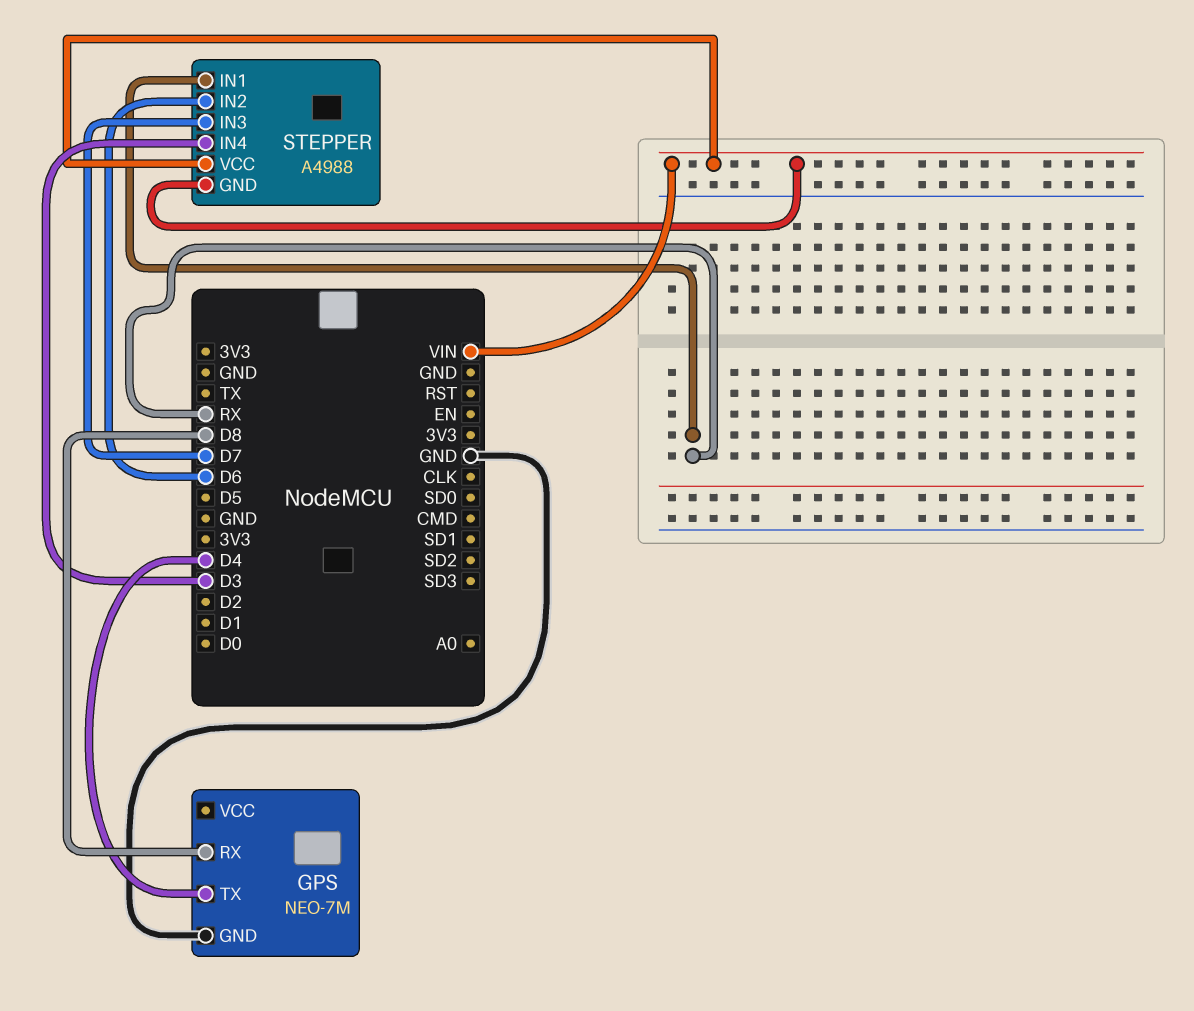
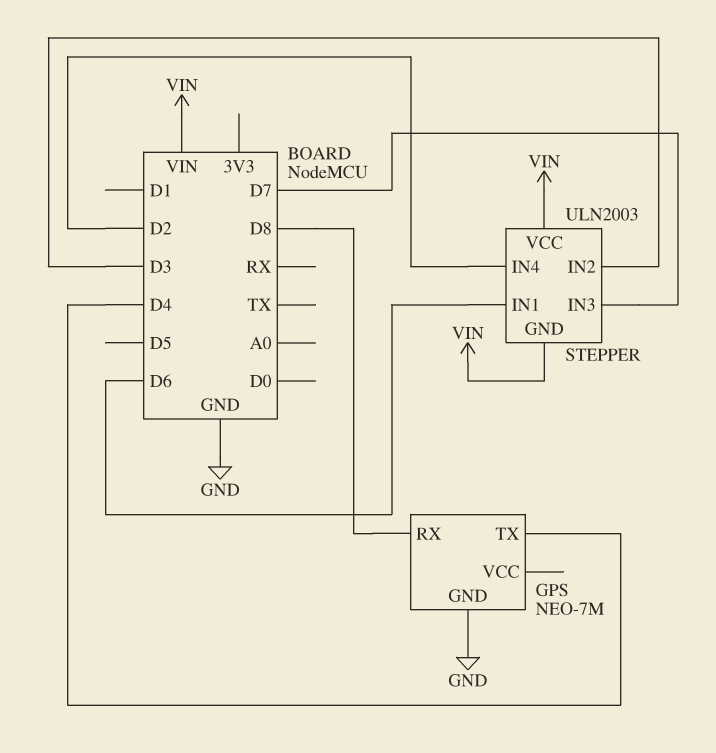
STEPPER: A4988 -> ULN2003
STEPPER pin IN1: RX -> D6
STEPPER pin IN2: D6 -> D3
STEPPER pin IN4: D3 -> D2

